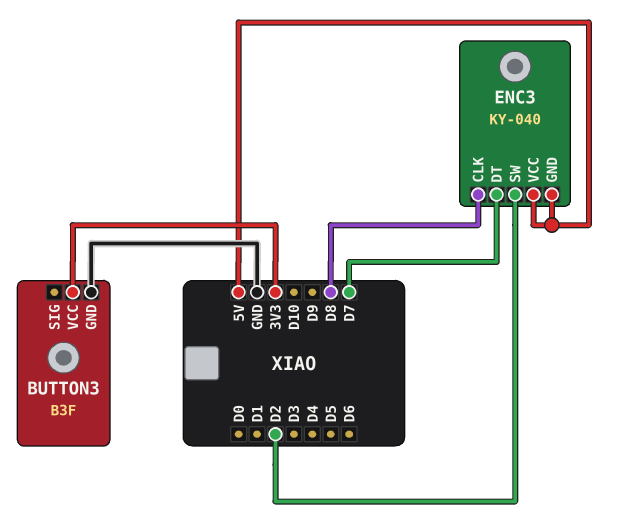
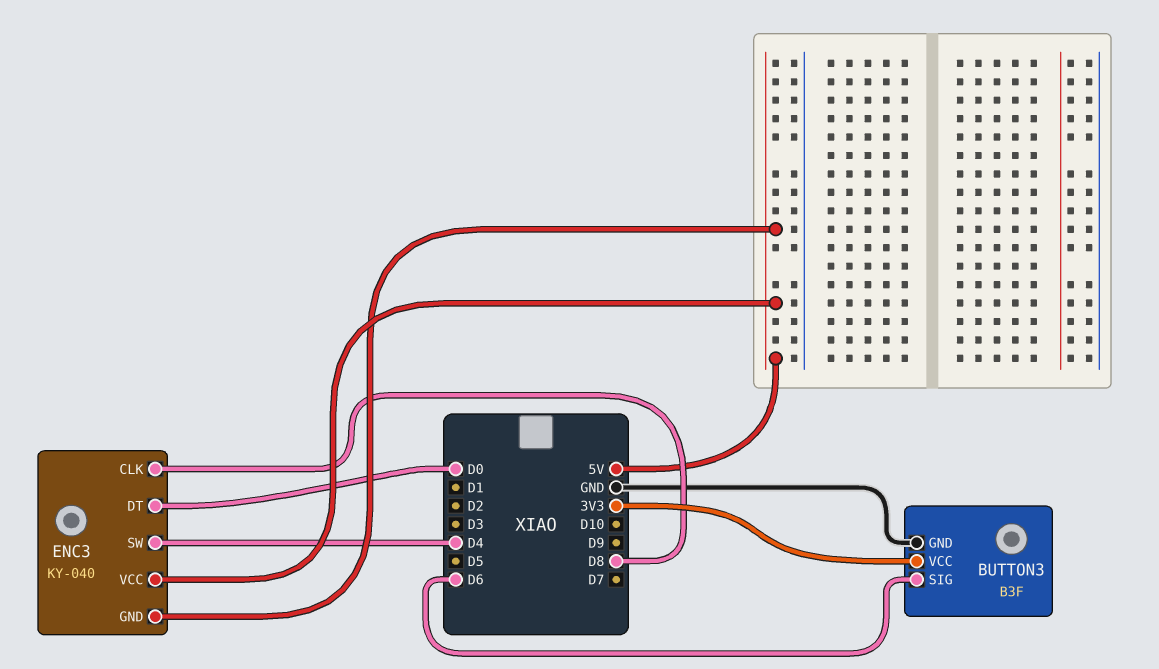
BUTTON3 pin SIG: none -> D6
ENC3 pin DT: D7 -> D0
ENC3 pin SW: D2 -> D4

